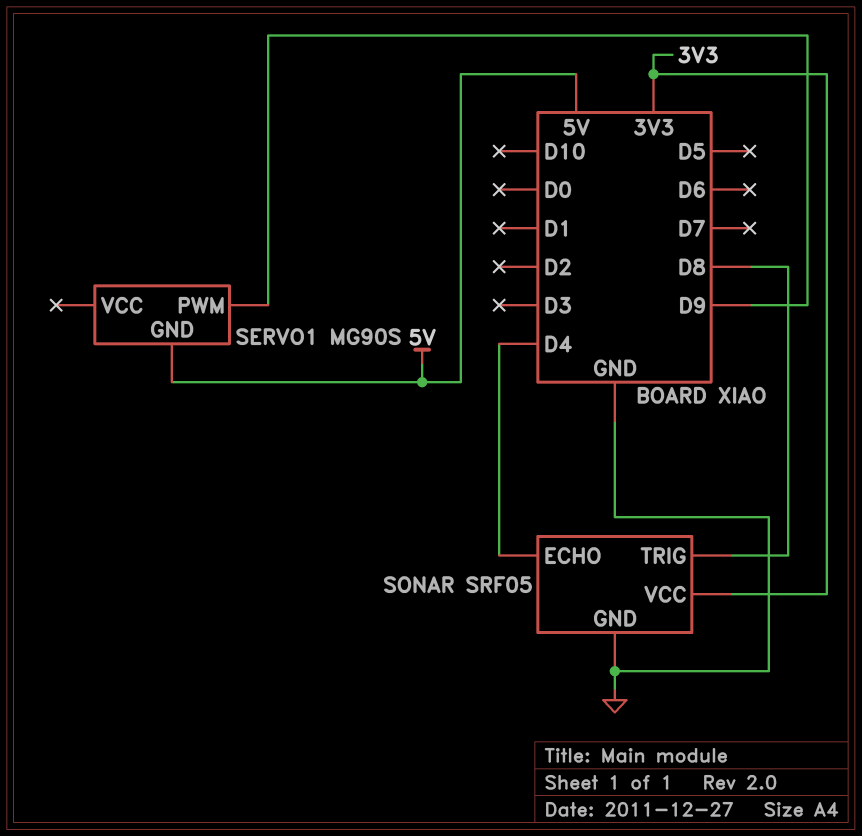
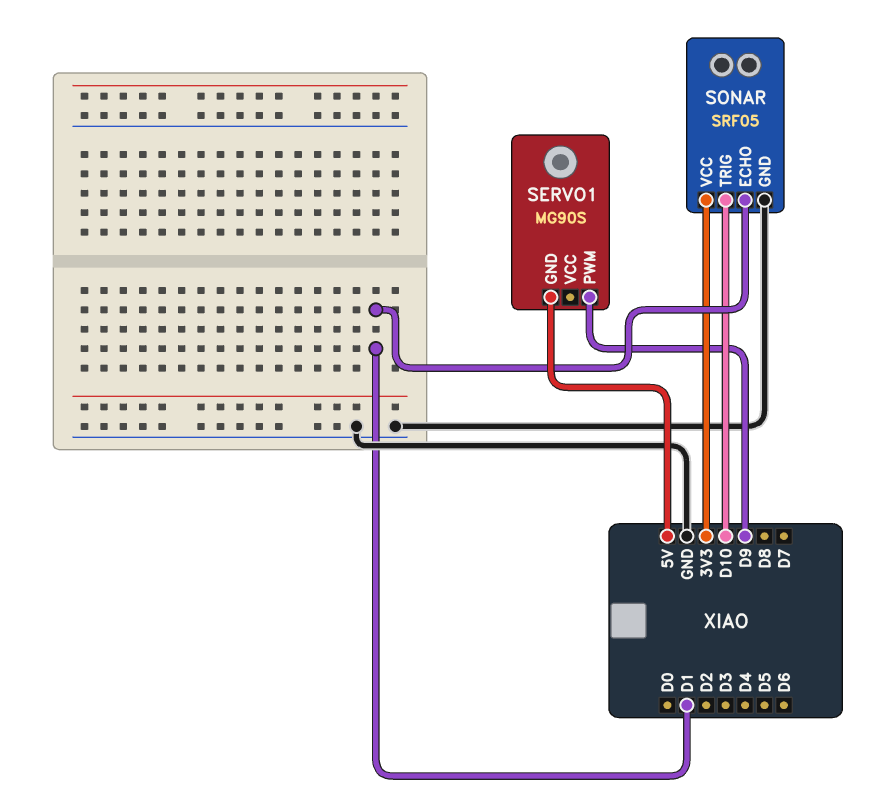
SONAR pin ECHO: D4 -> D1
SONAR pin TRIG: D8 -> D10

